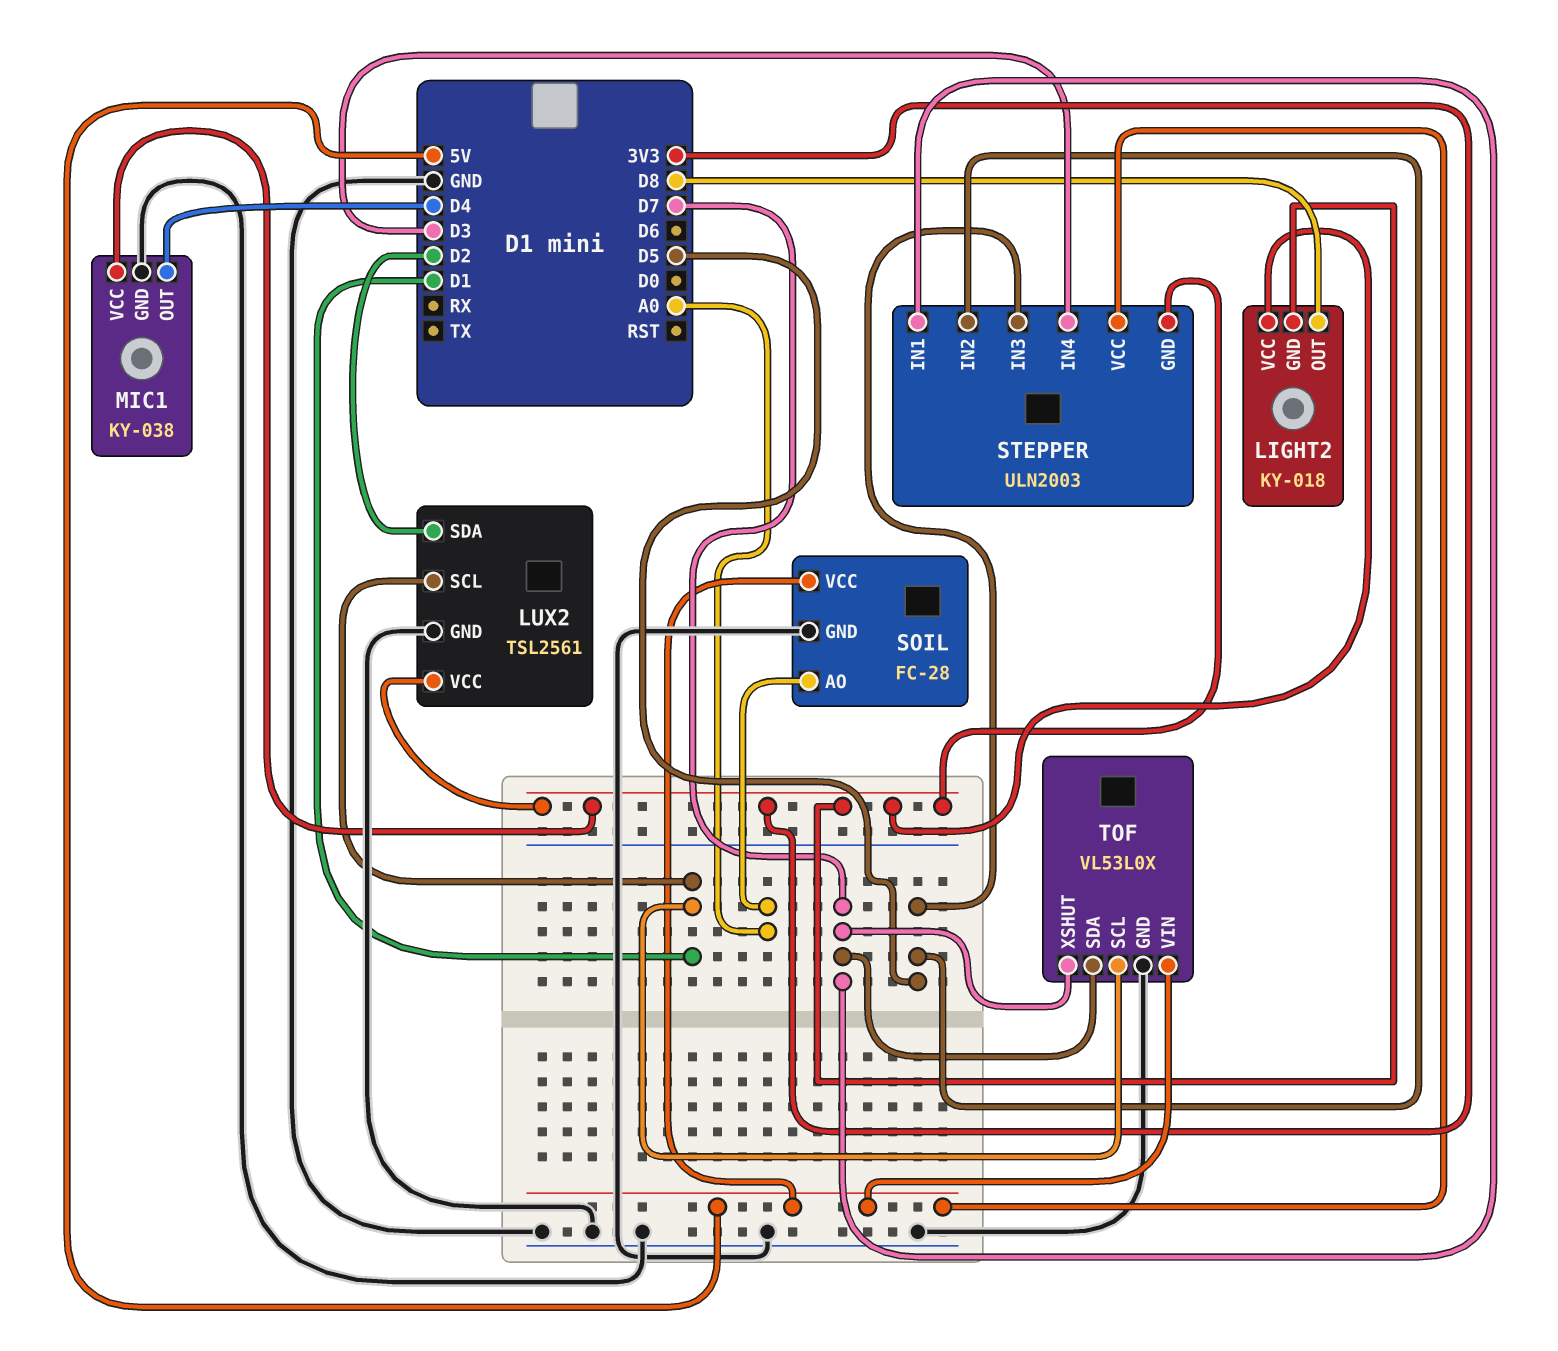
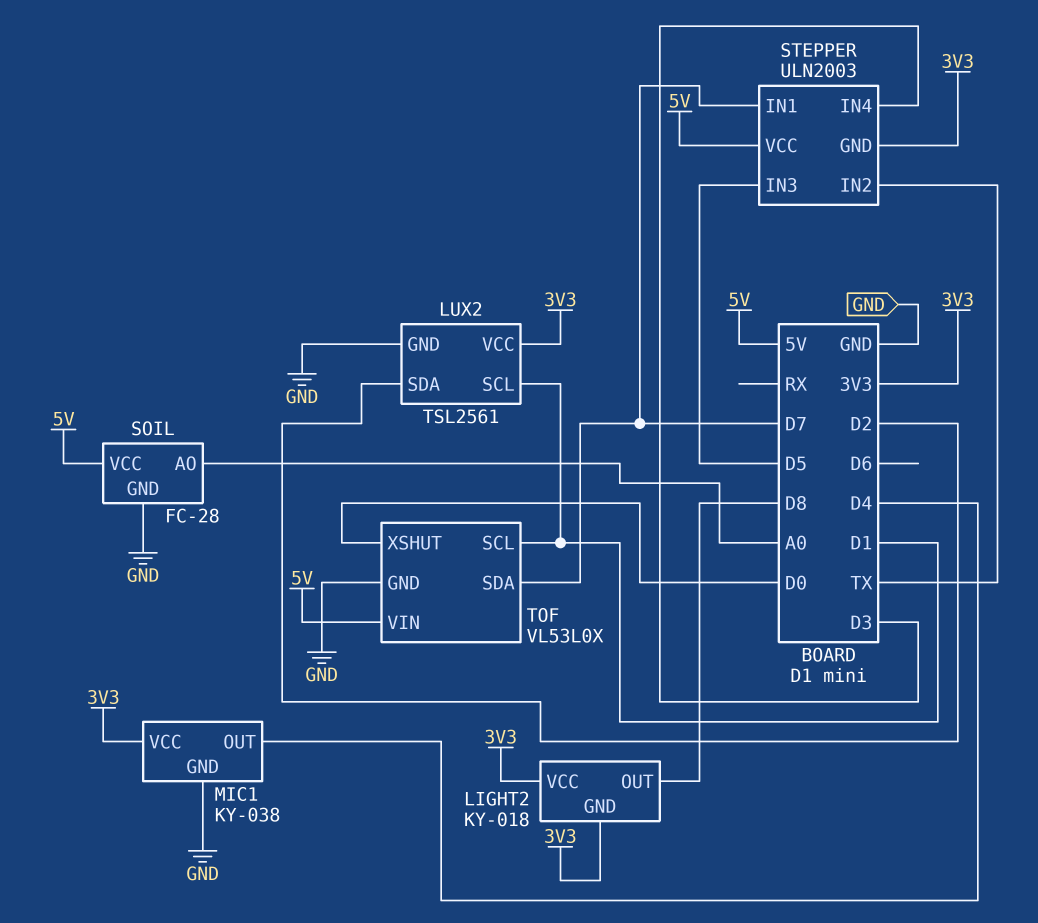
STEPPER pin IN2: D5 -> TX
TOF pin XSHUT: D7 -> D0

